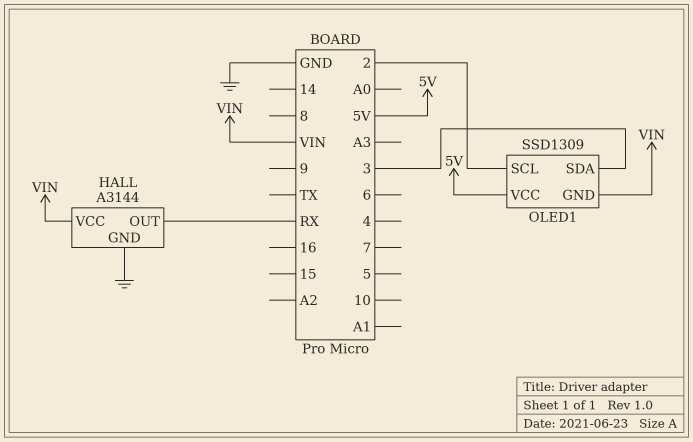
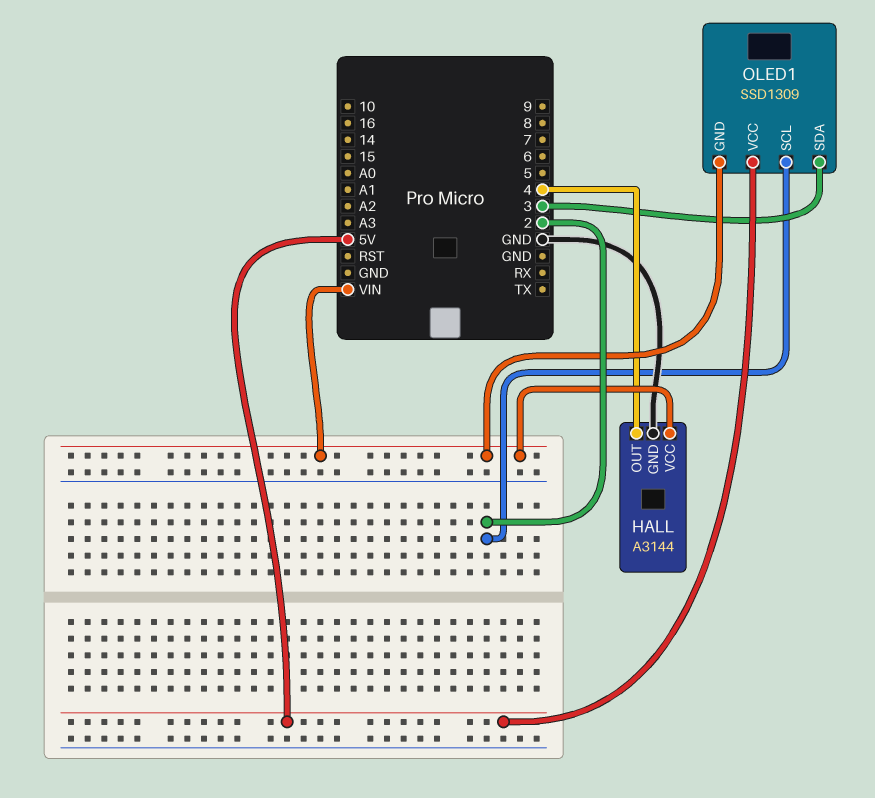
HALL pin OUT: RX -> 4

